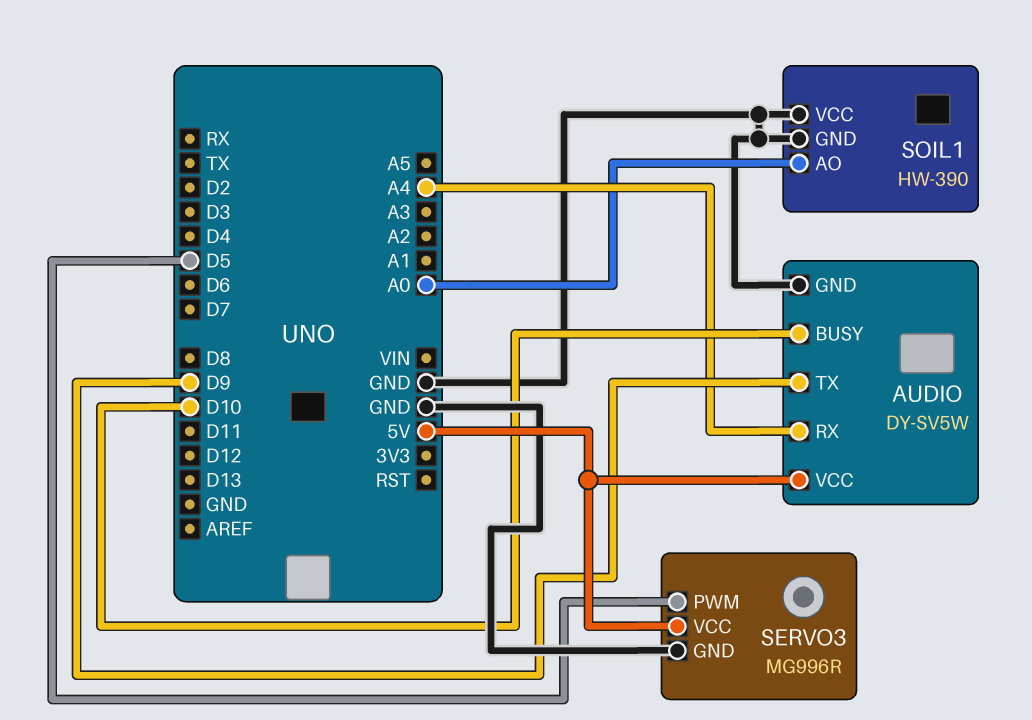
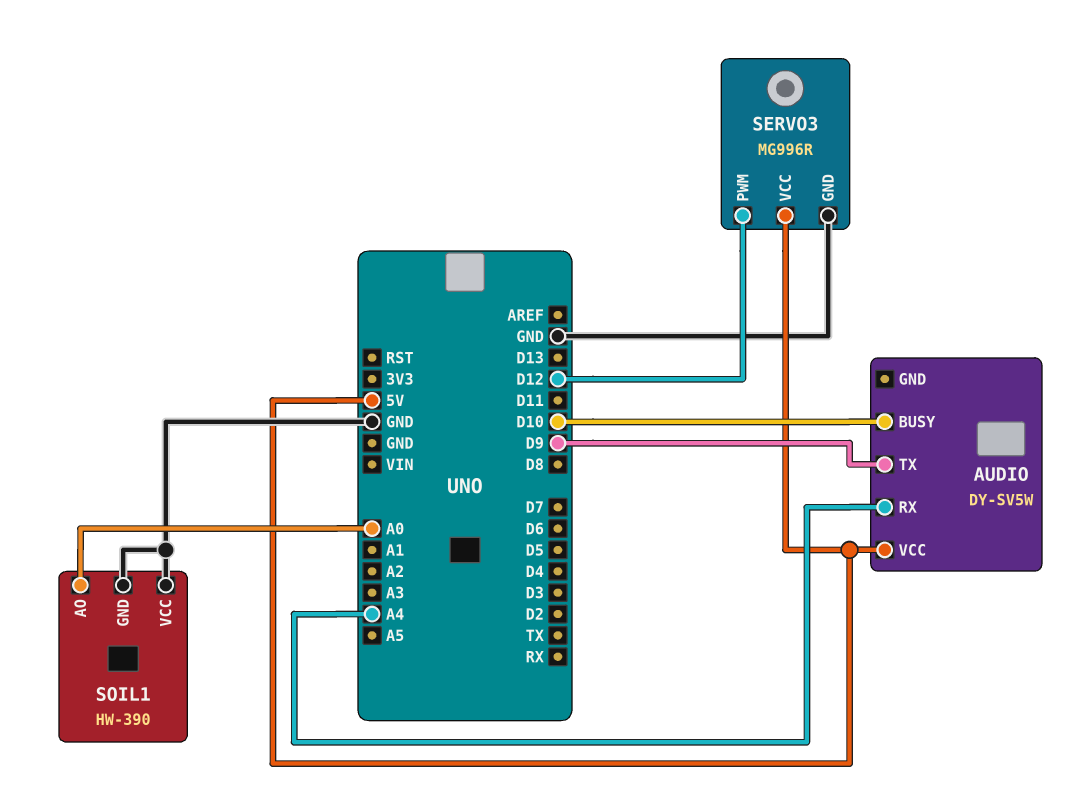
AUDIO pin GND: GND -> none
SERVO3 pin PWM: D5 -> D12

